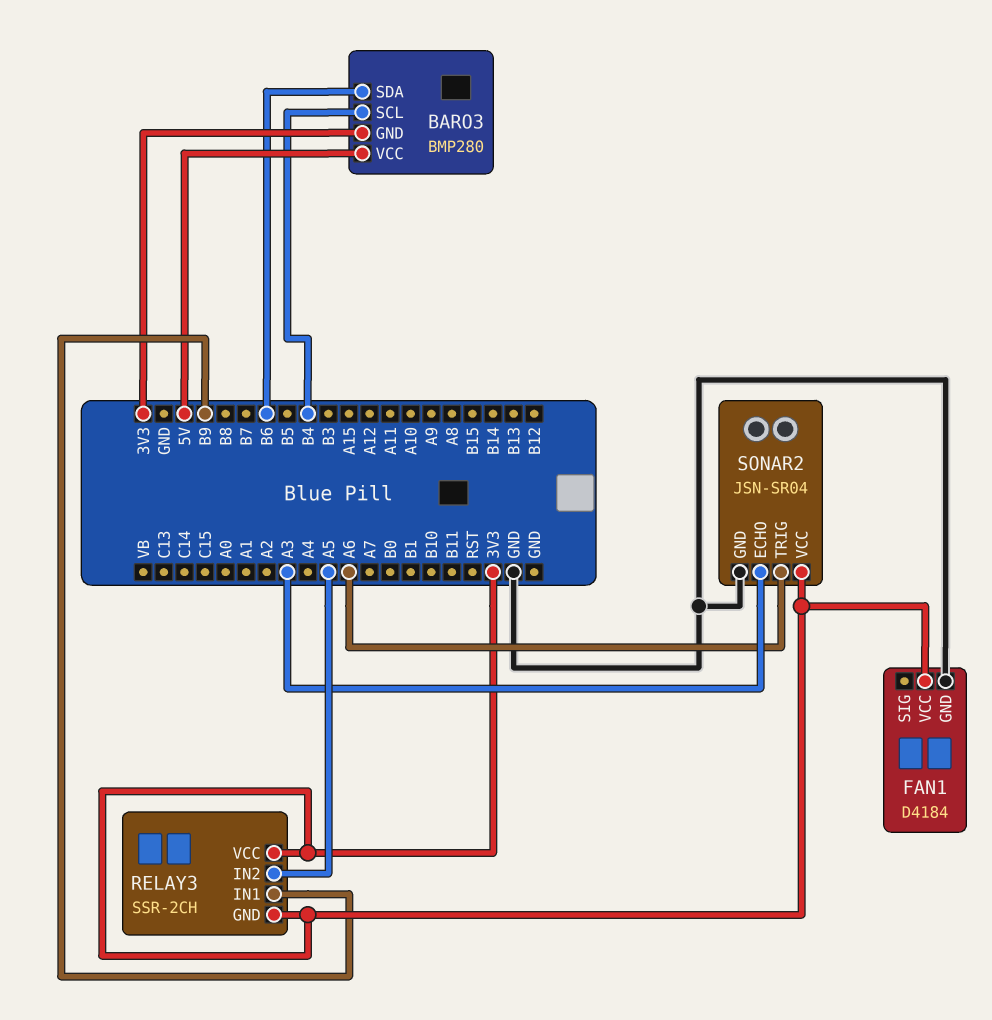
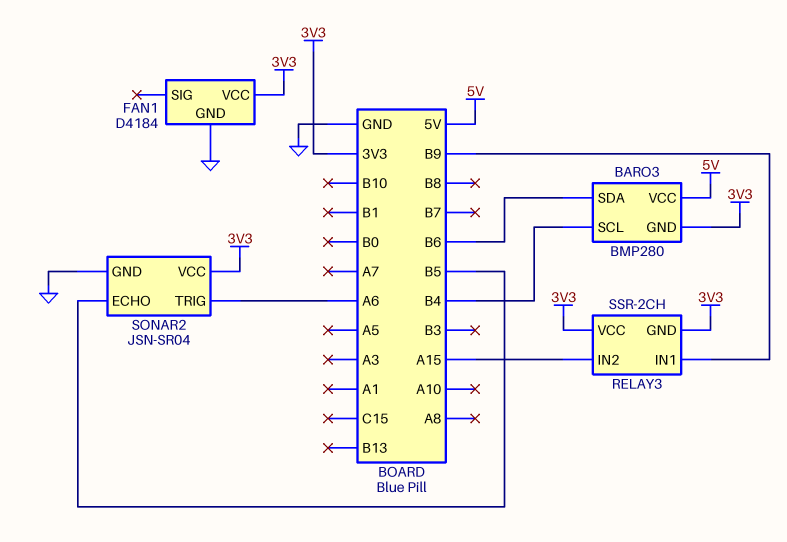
RELAY3 pin IN2: A5 -> A15
SONAR2 pin ECHO: A3 -> B5

